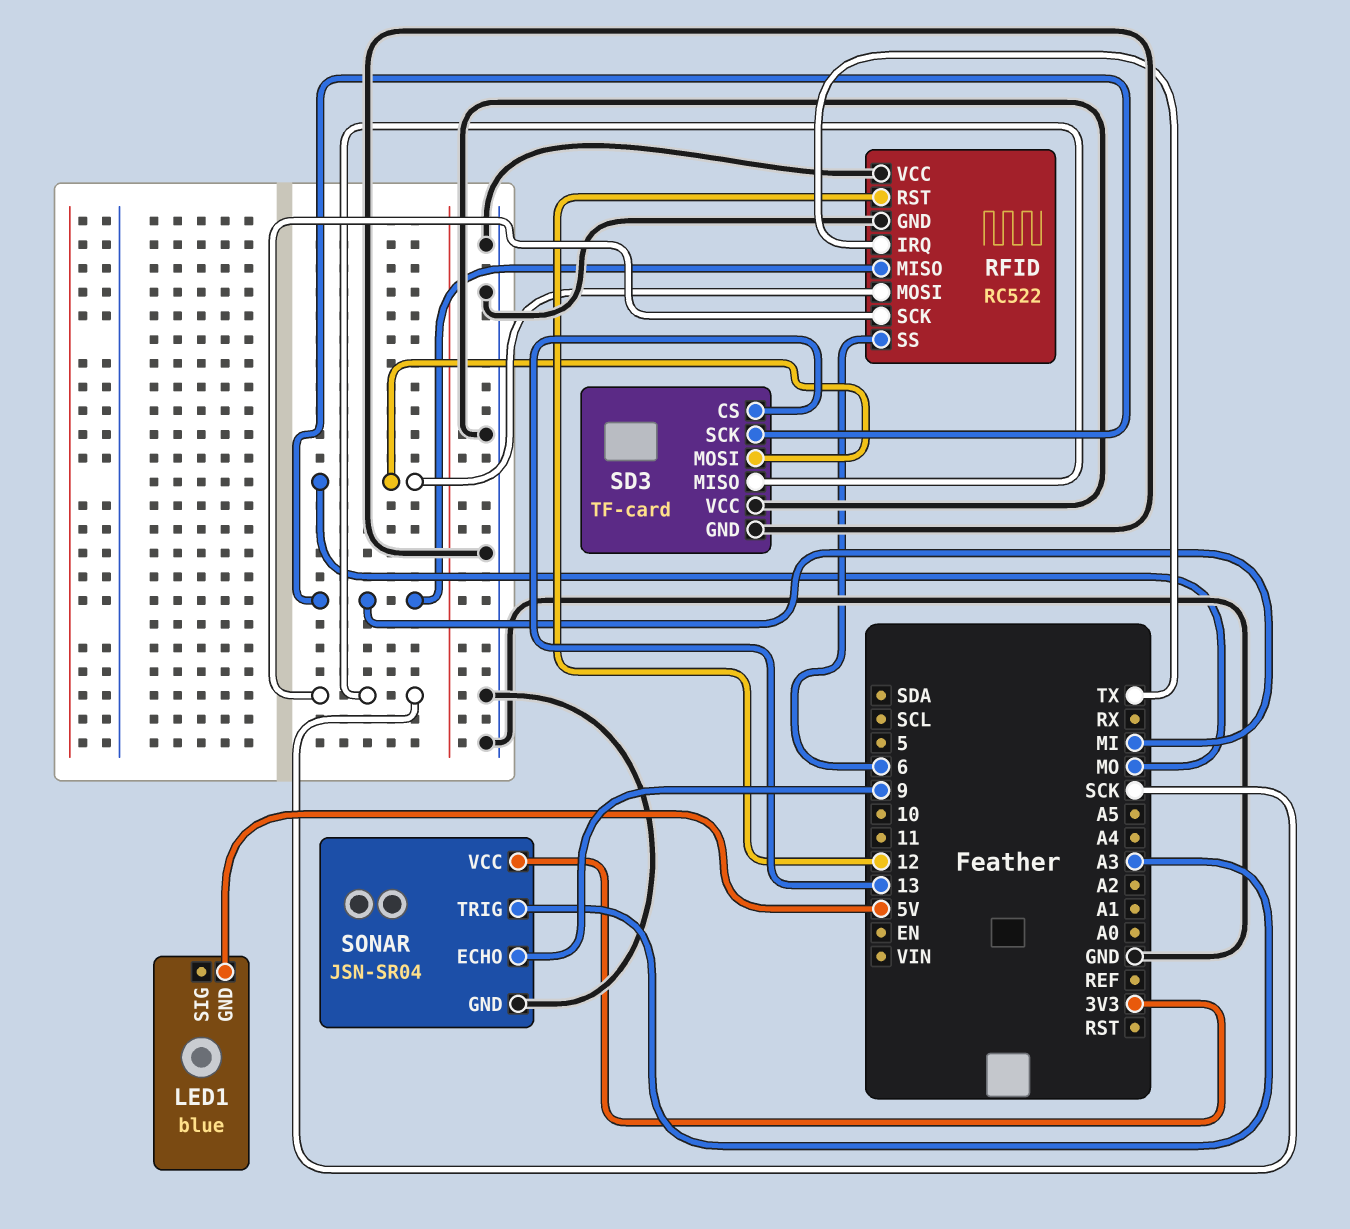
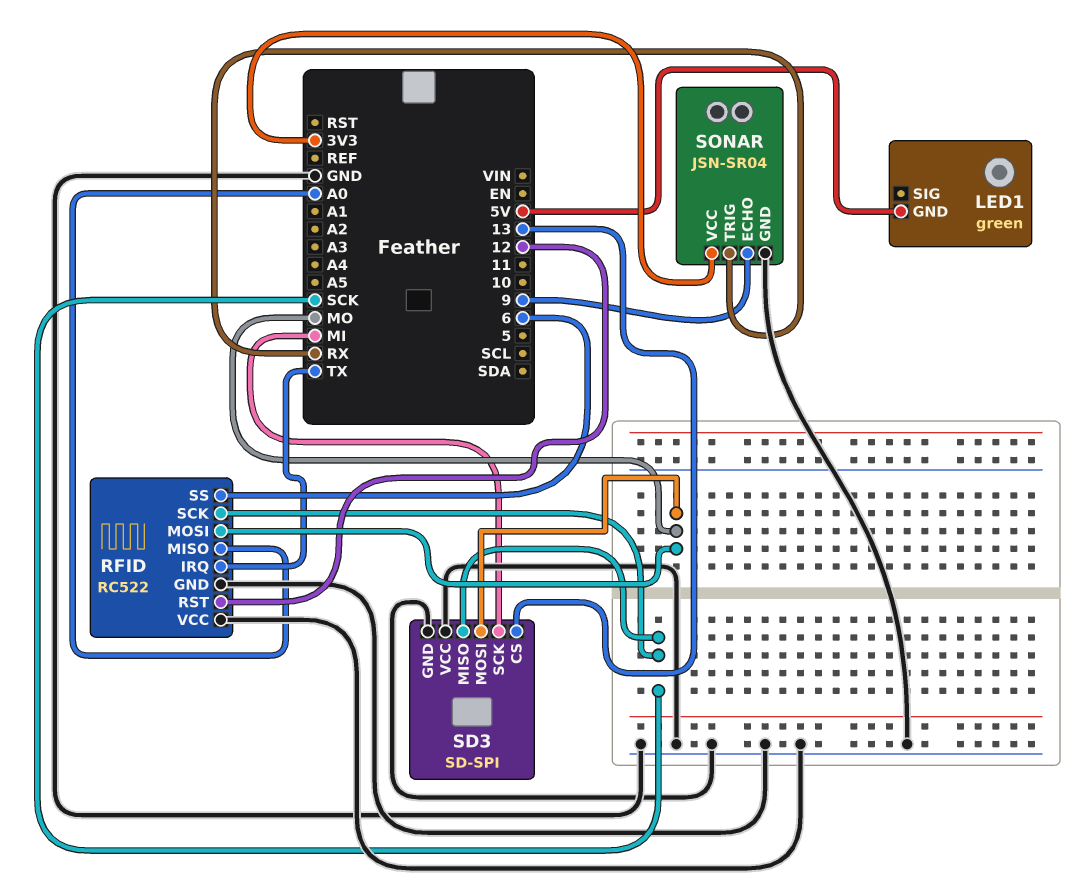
LED1: blue -> green
RFID pin MISO: MI -> A0
SD3: TF-card -> SD-SPI
SONAR pin TRIG: A3 -> RX

